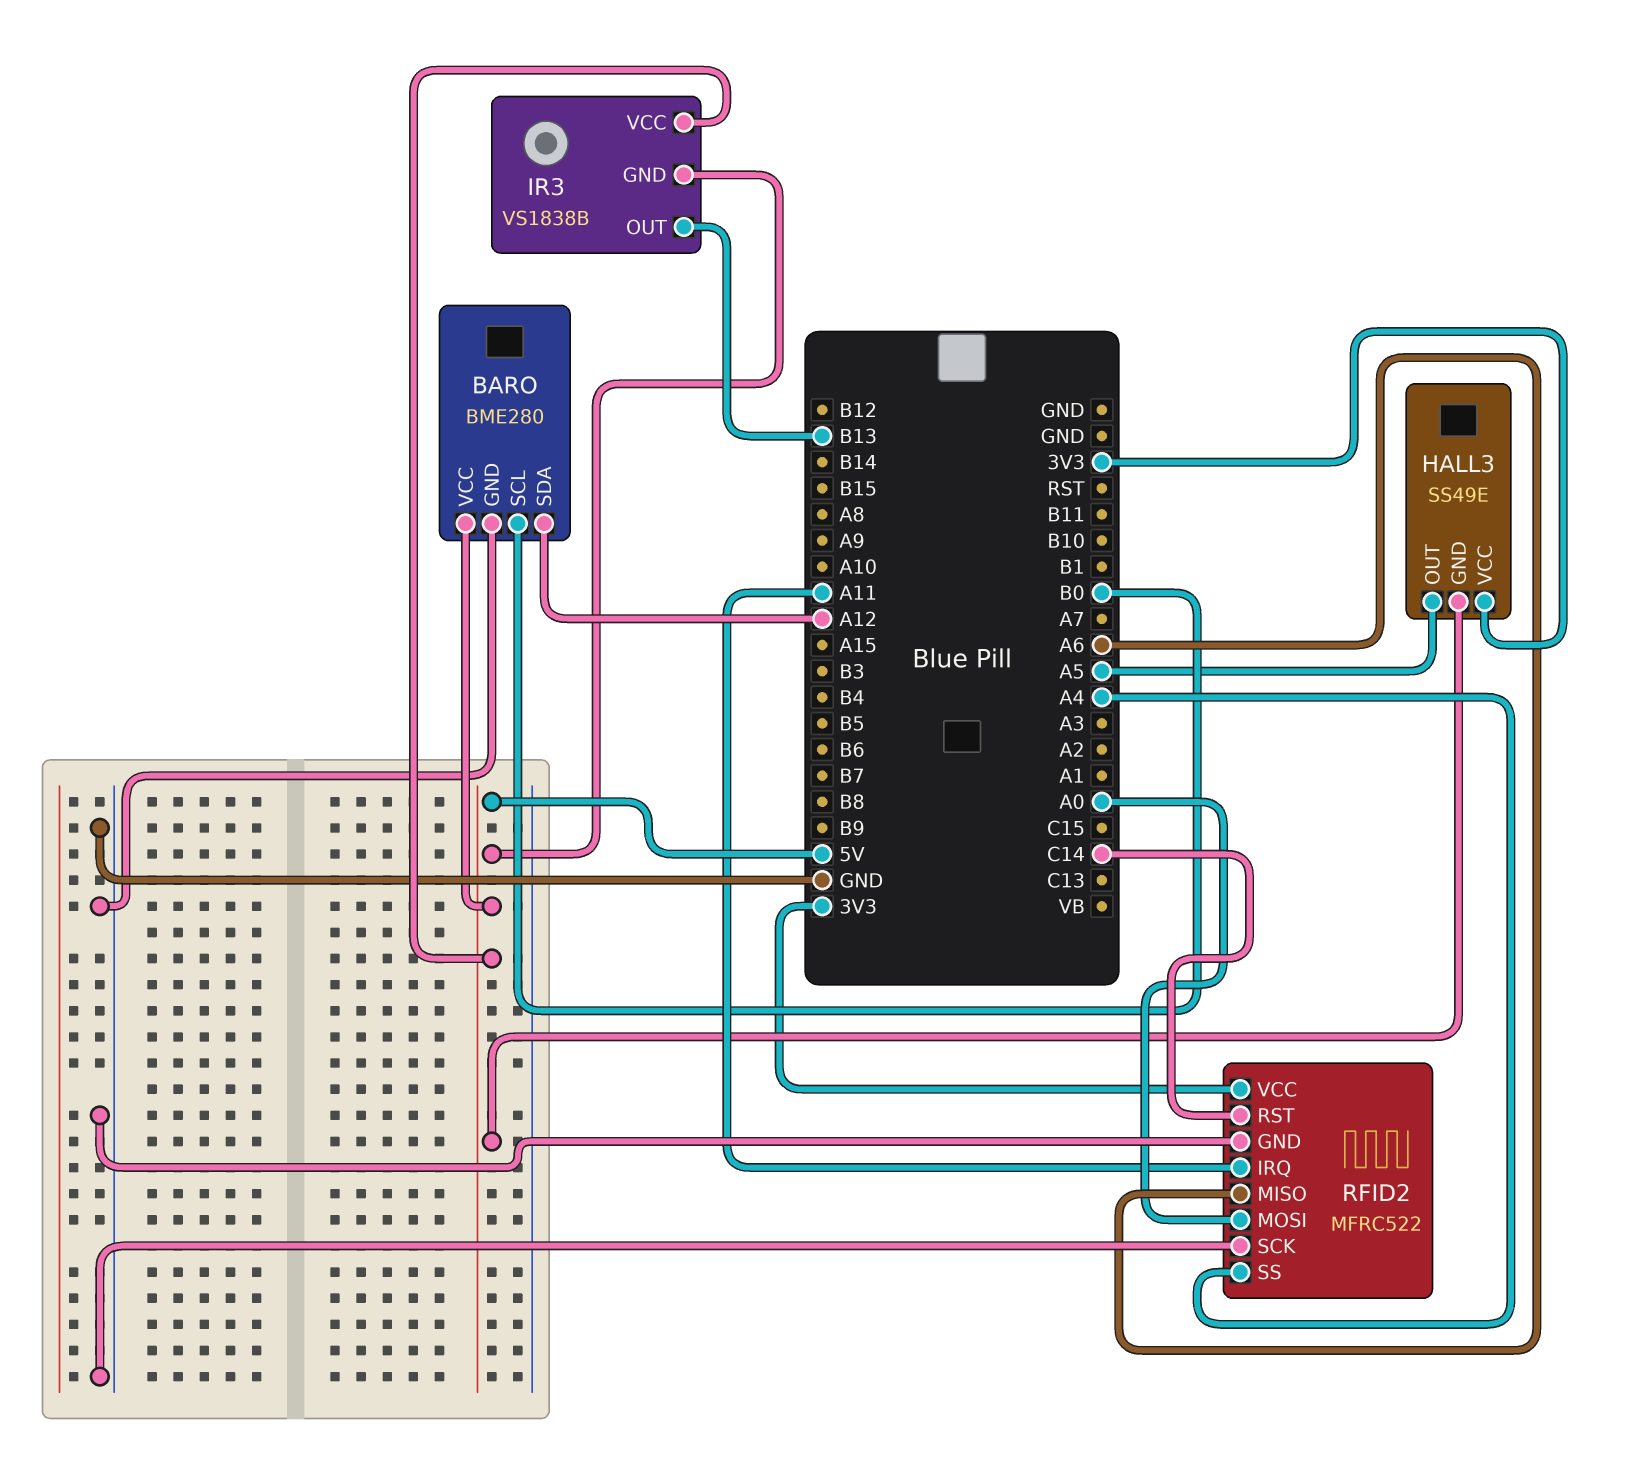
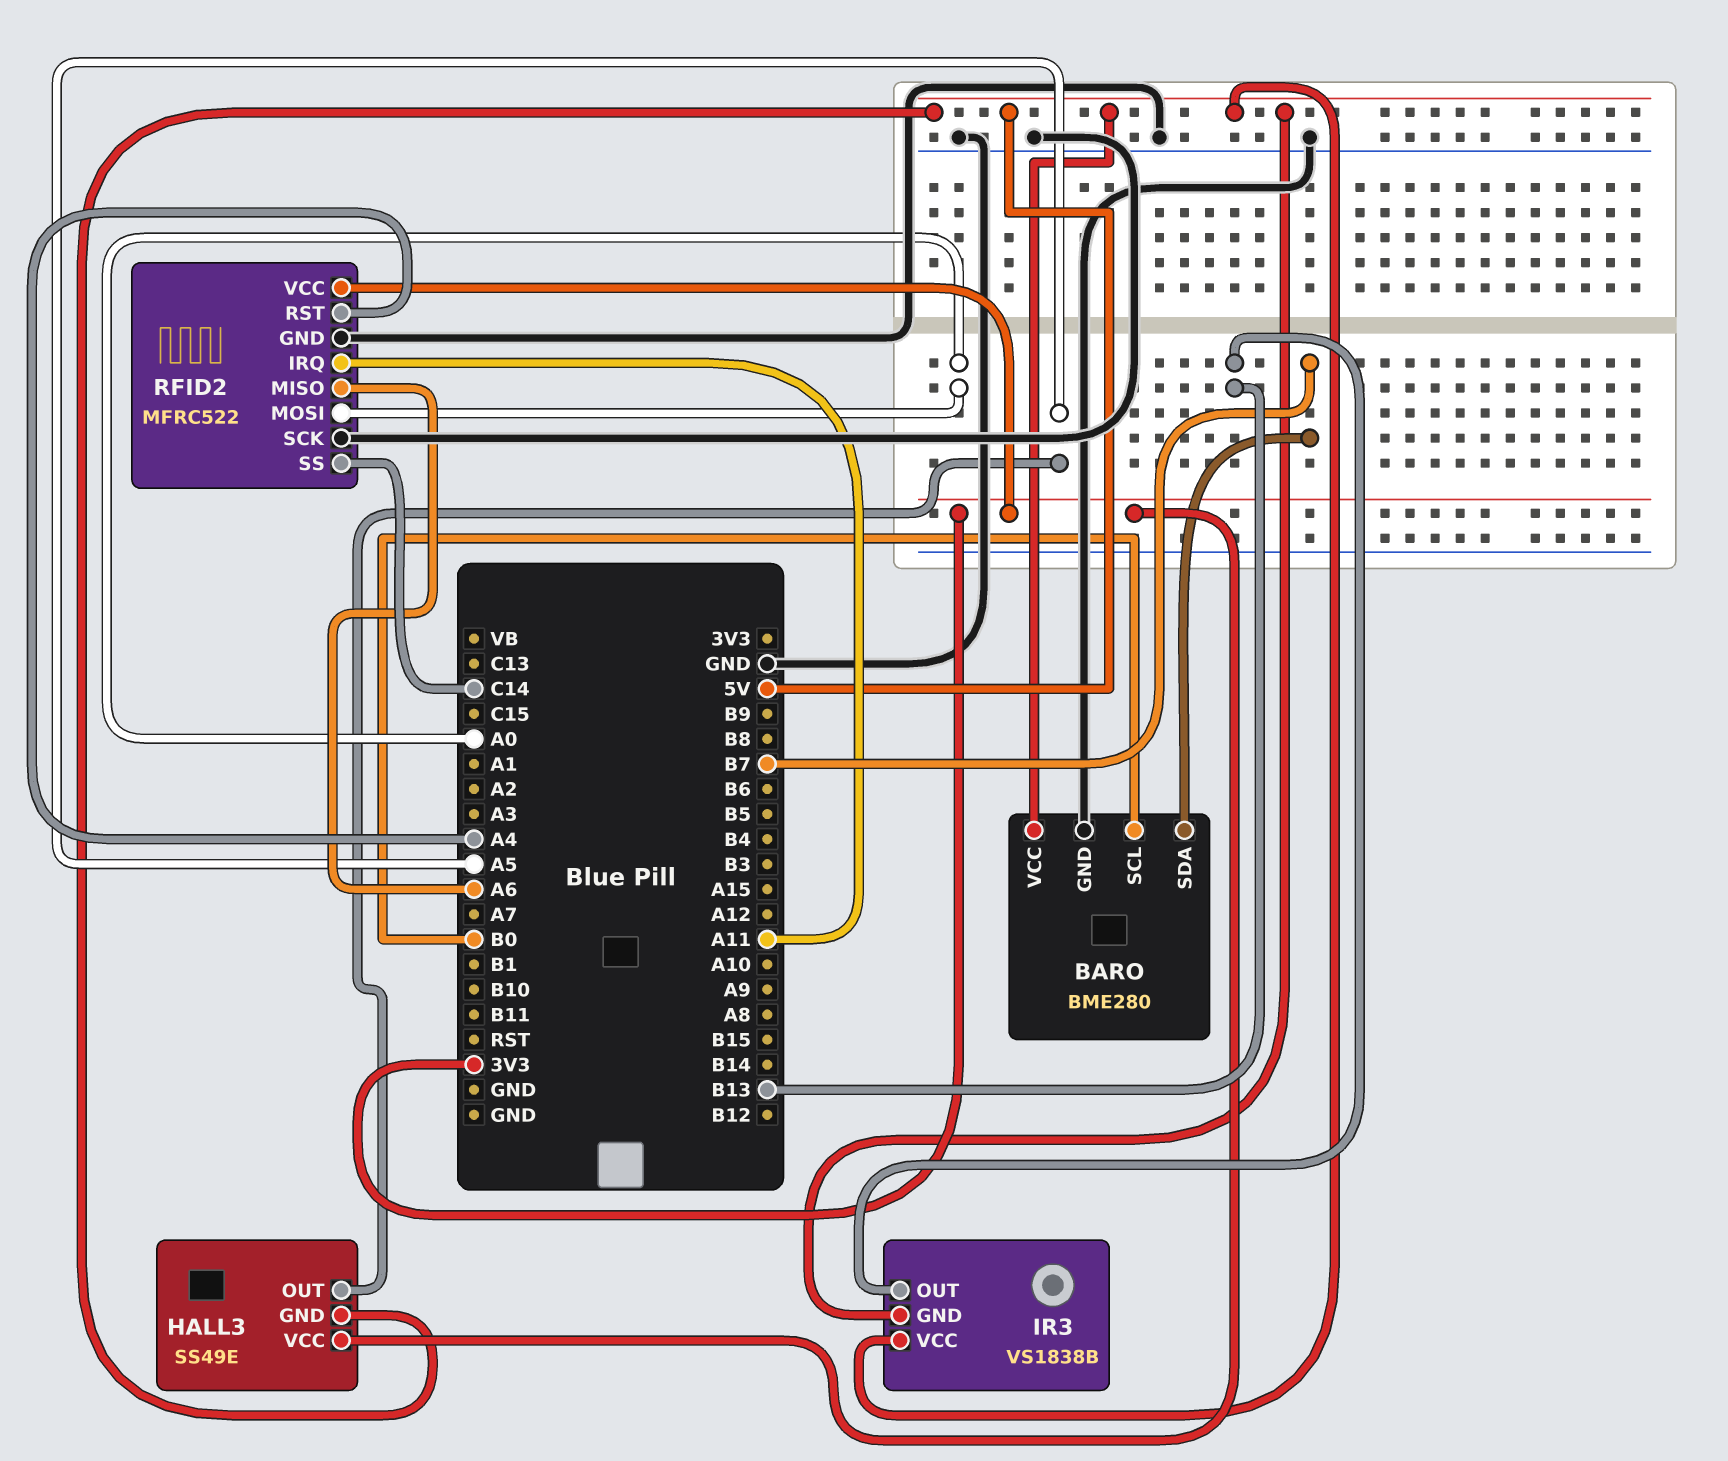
BARO pin SDA: A12 -> B7
RFID2 pin RST: C14 -> A4
RFID2 pin SS: A4 -> C14

